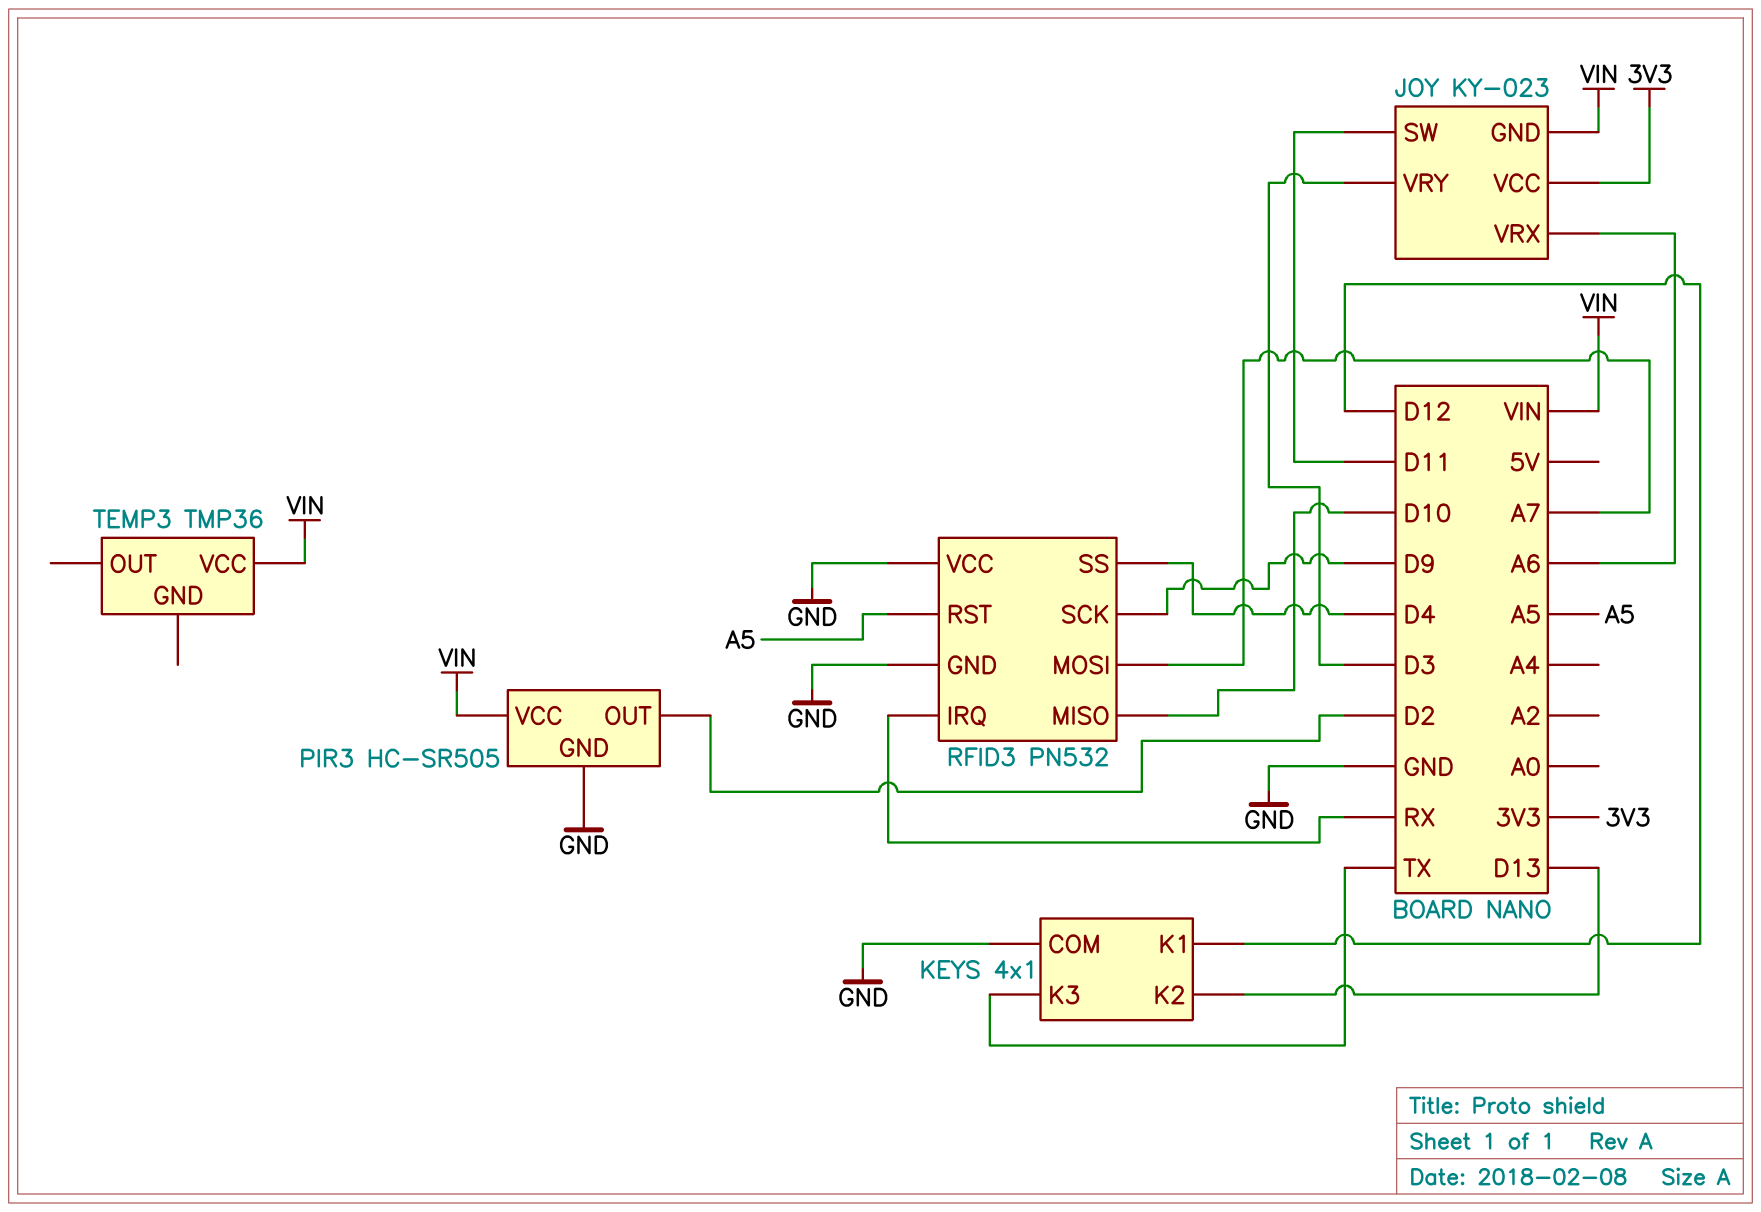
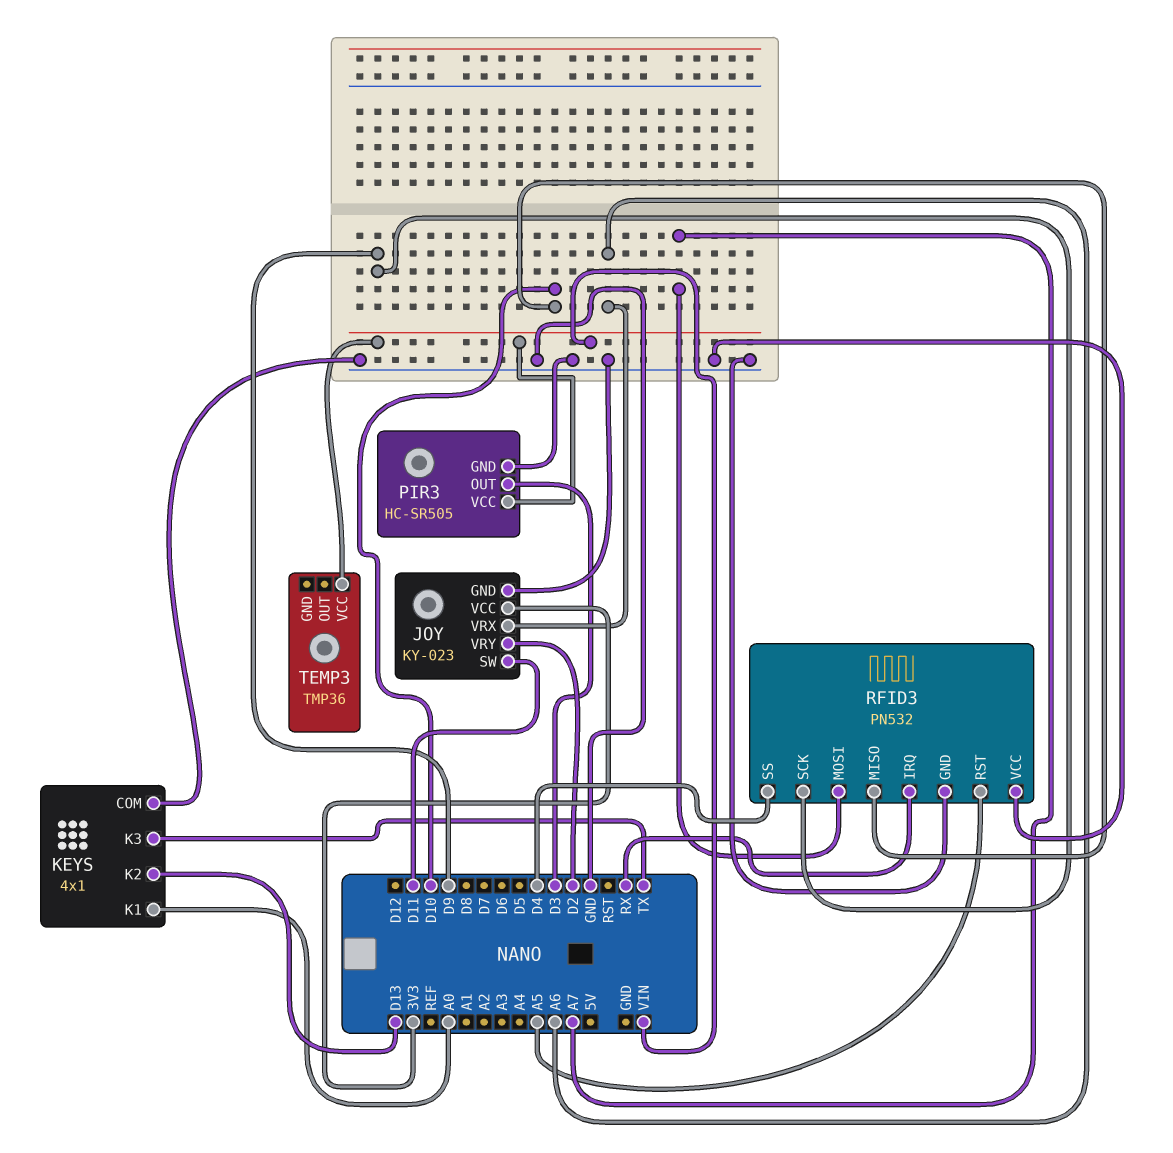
JOY pin GND: VIN -> GND
JOY pin VRY: D3 -> D2
KEYS pin K1: D12 -> A0
PIR3 pin OUT: D2 -> D3

